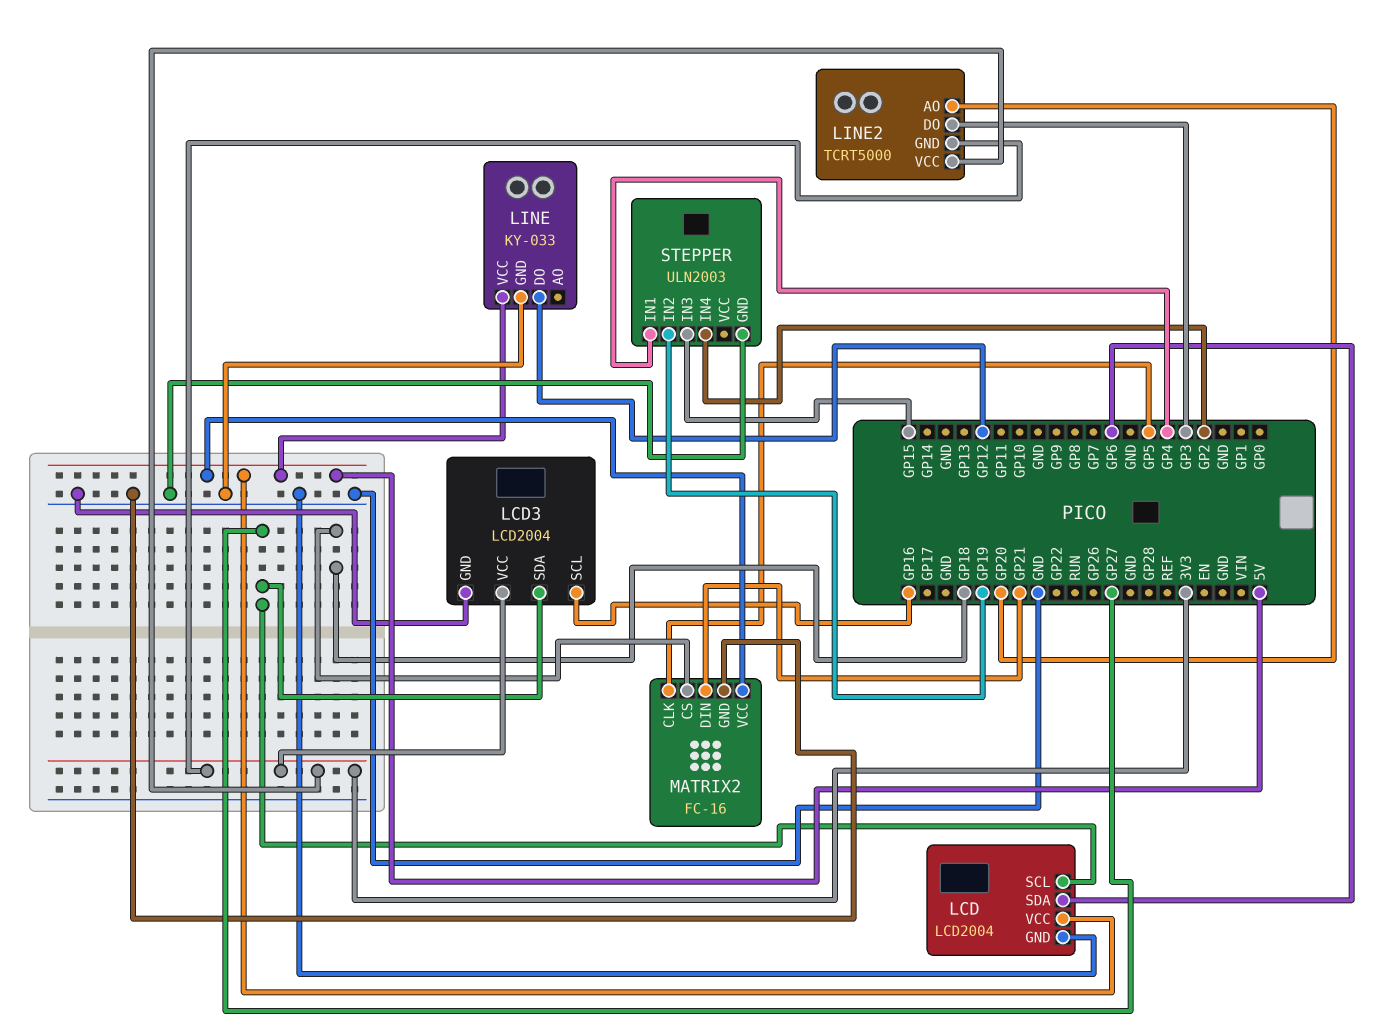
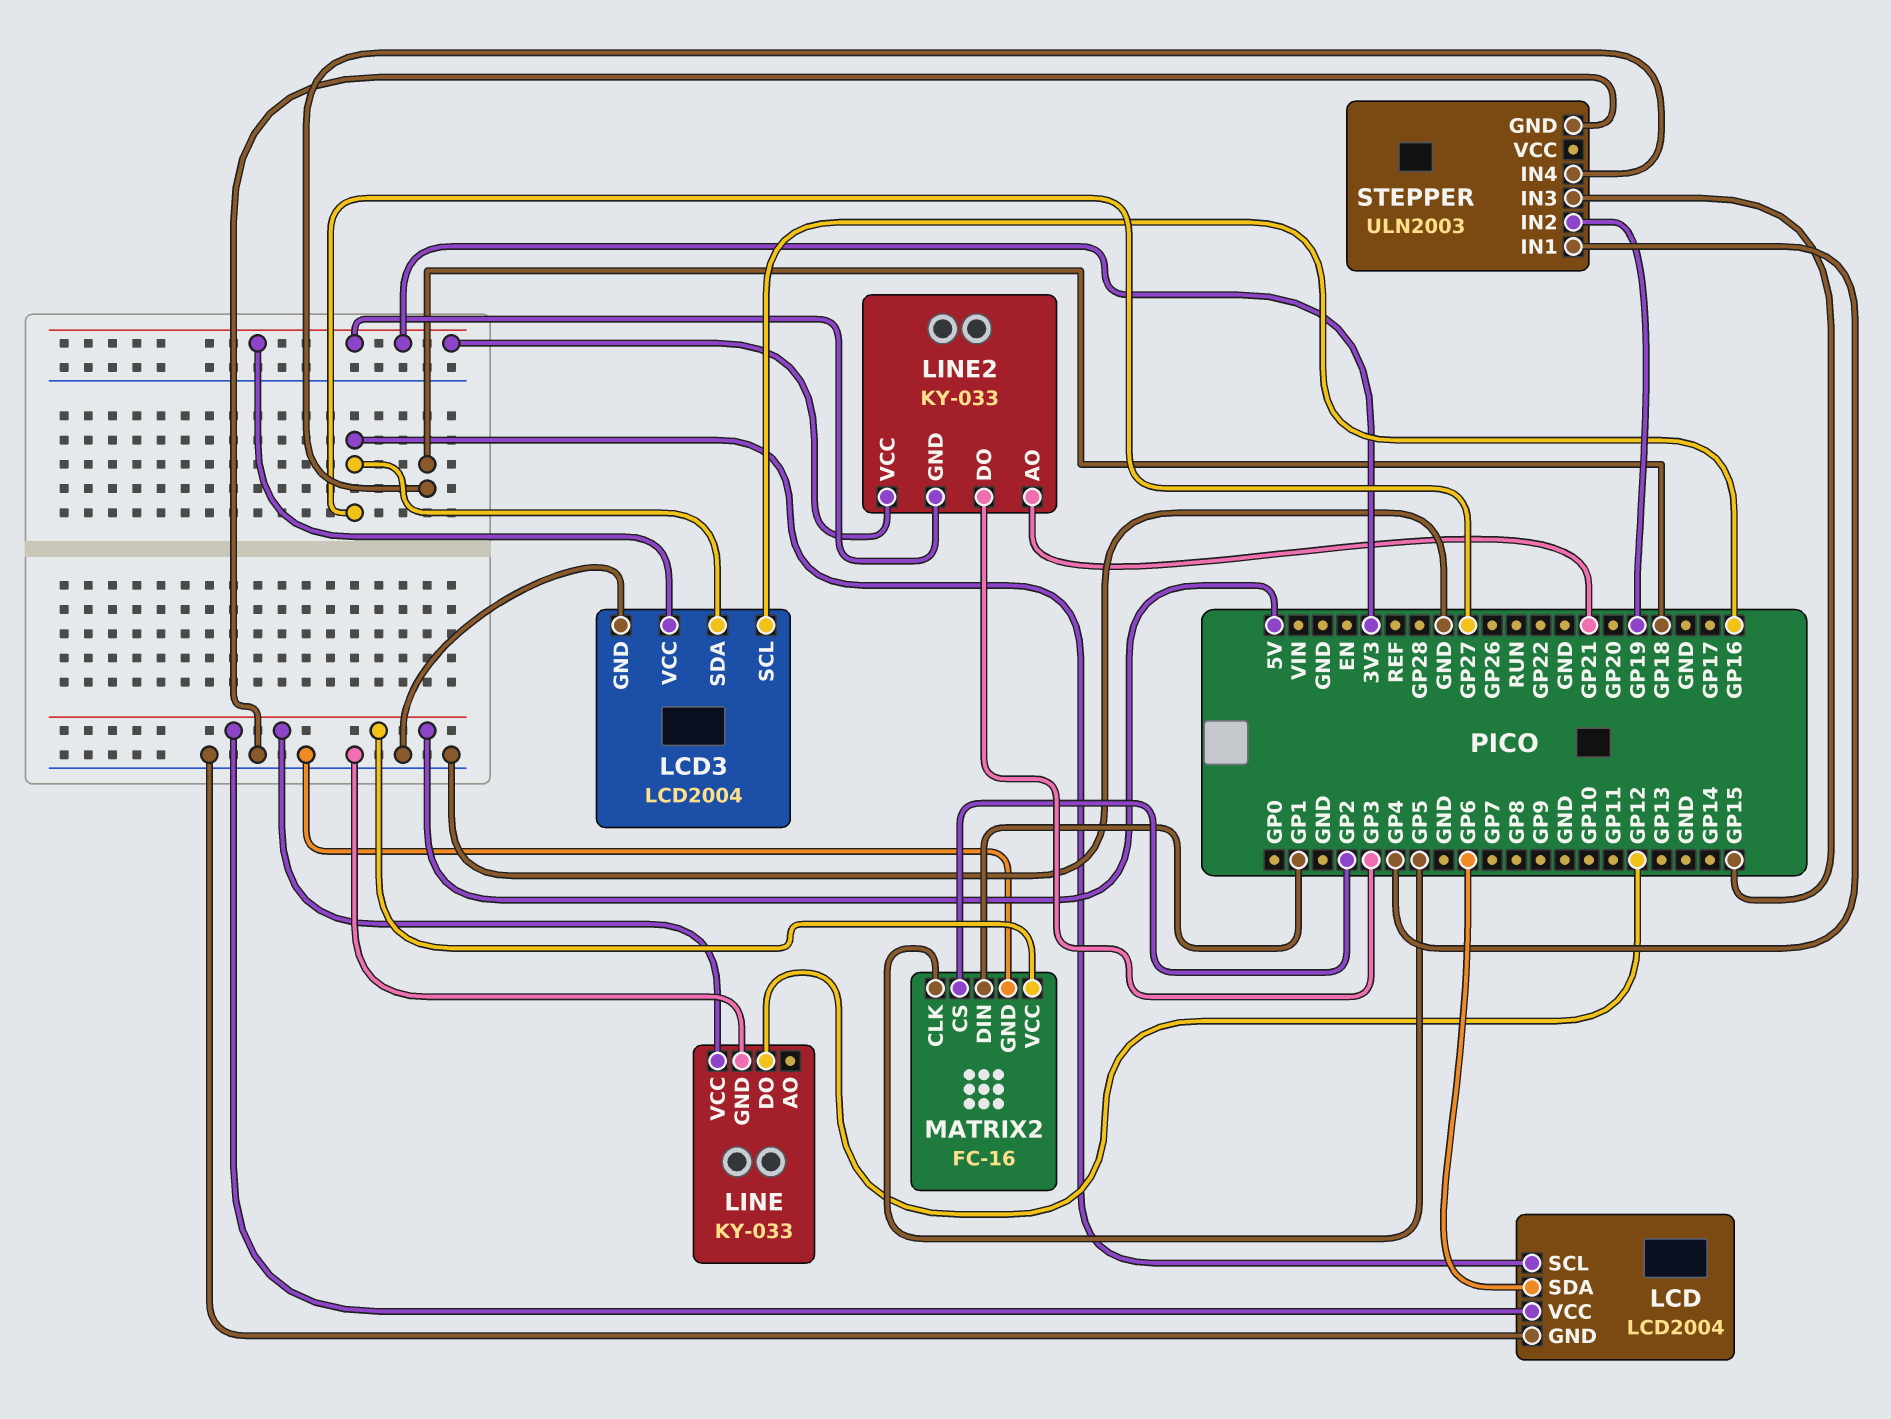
LINE2: TCRT5000 -> KY-033
LINE2 pin AO: GP20 -> GP21
MATRIX2 pin CS: GP18 -> GP2
MATRIX2 pin DIN: GP21 -> GP1
STEPPER pin IN4: GP2 -> GP18

